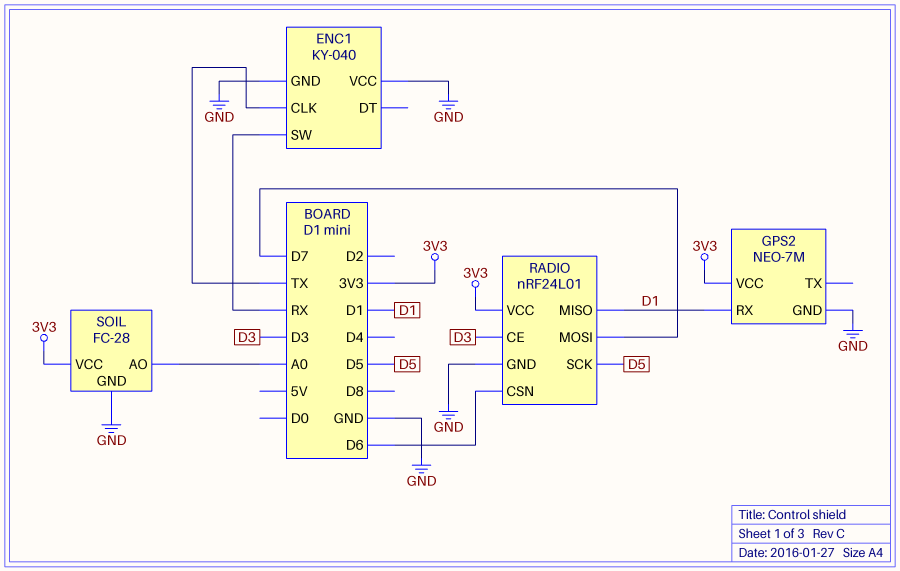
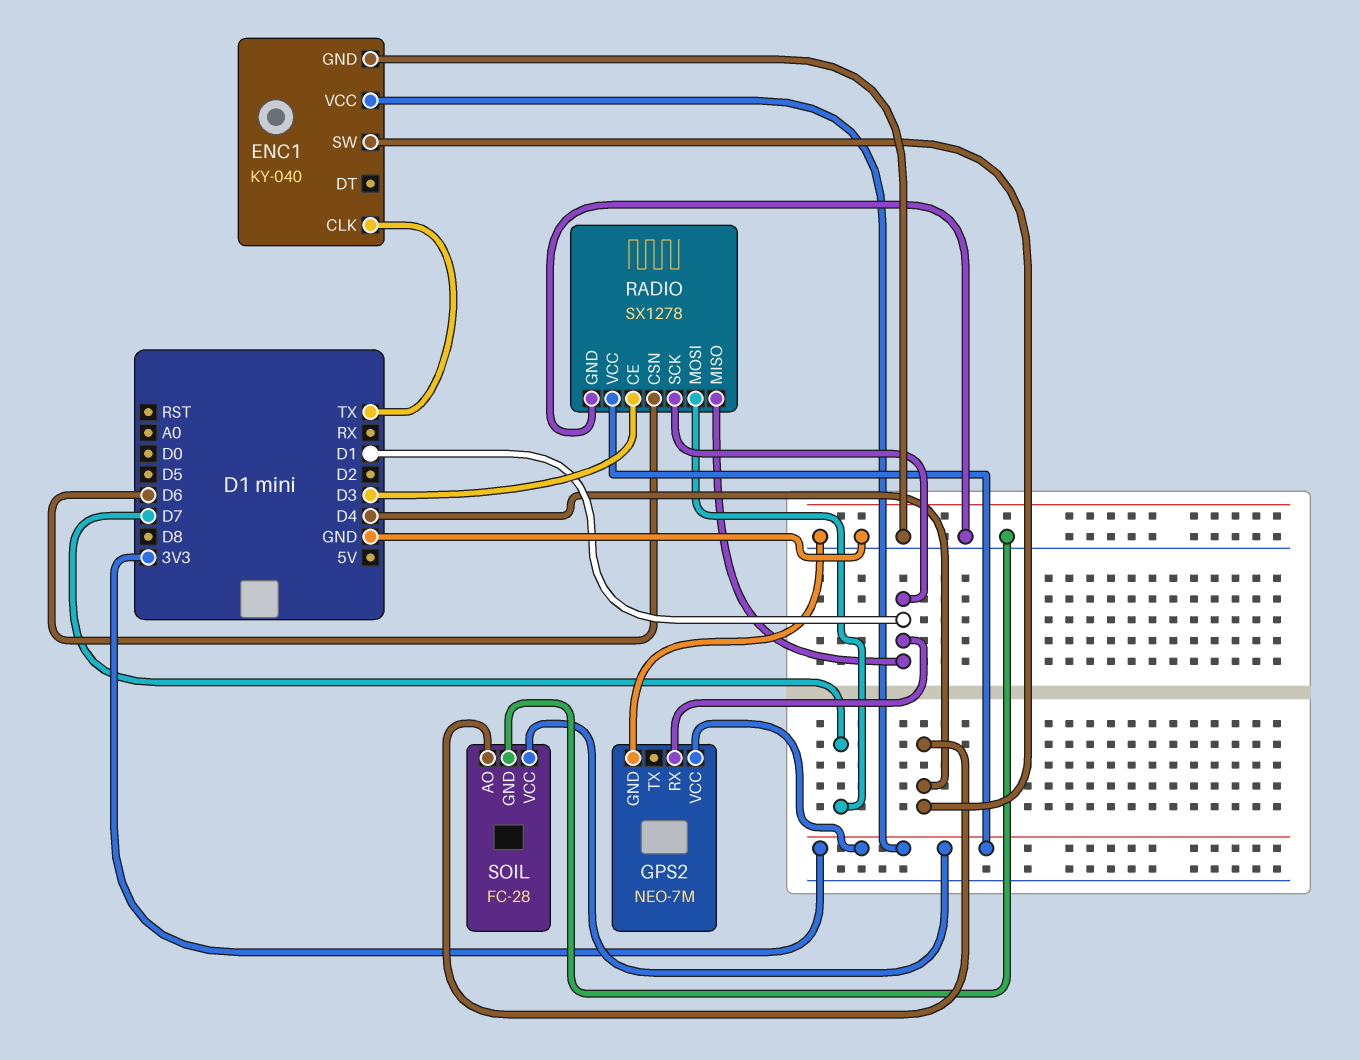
ENC1 pin SW: RX -> D4
ENC1 pin VCC: GND -> 3V3
RADIO: nRF24L01 -> SX1278
RADIO pin SCK: D5 -> D1
SOIL pin AO: A0 -> D4

